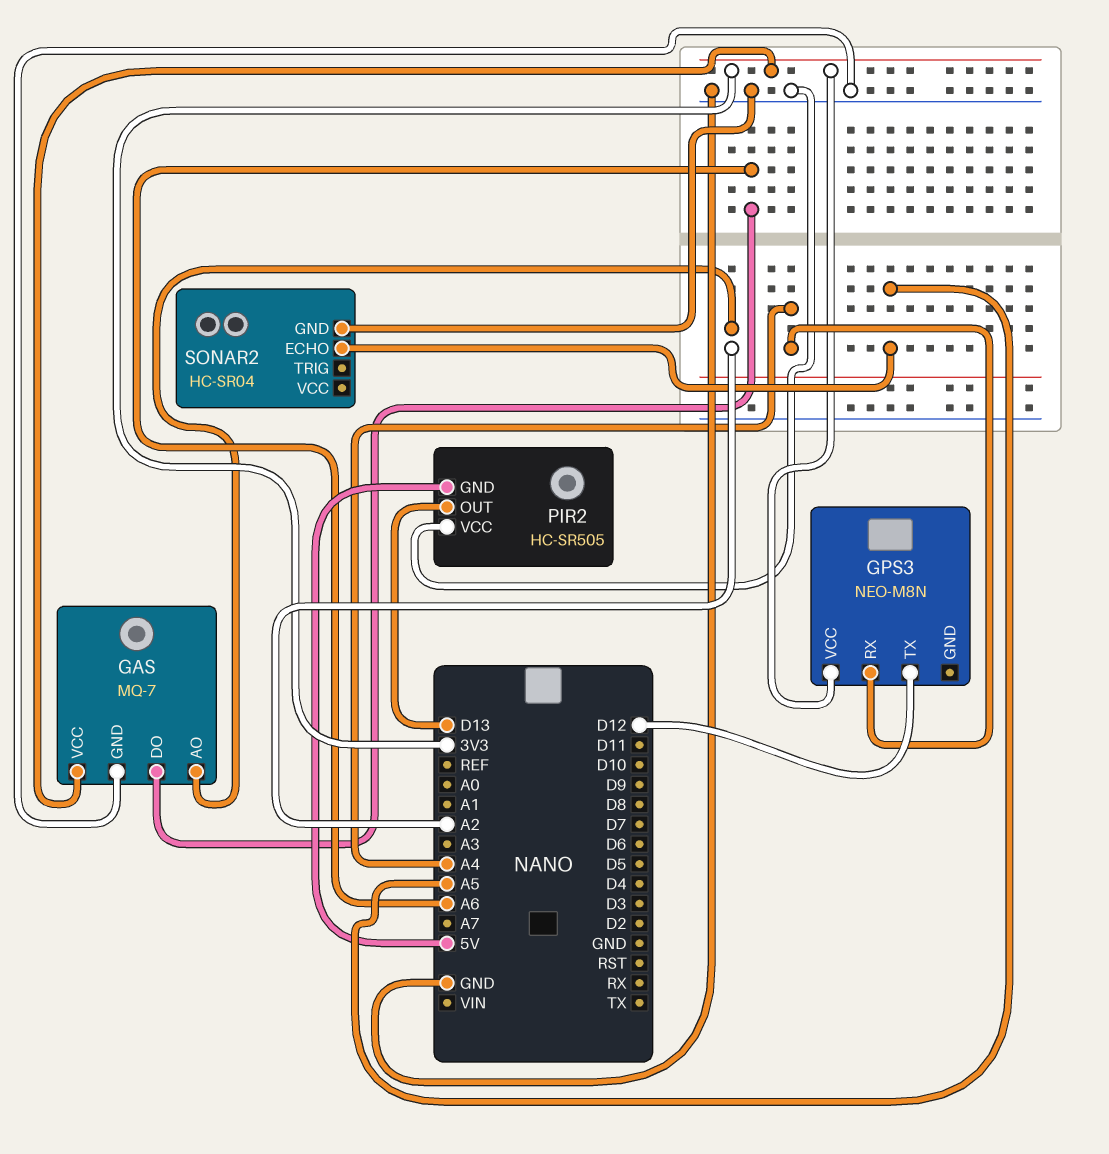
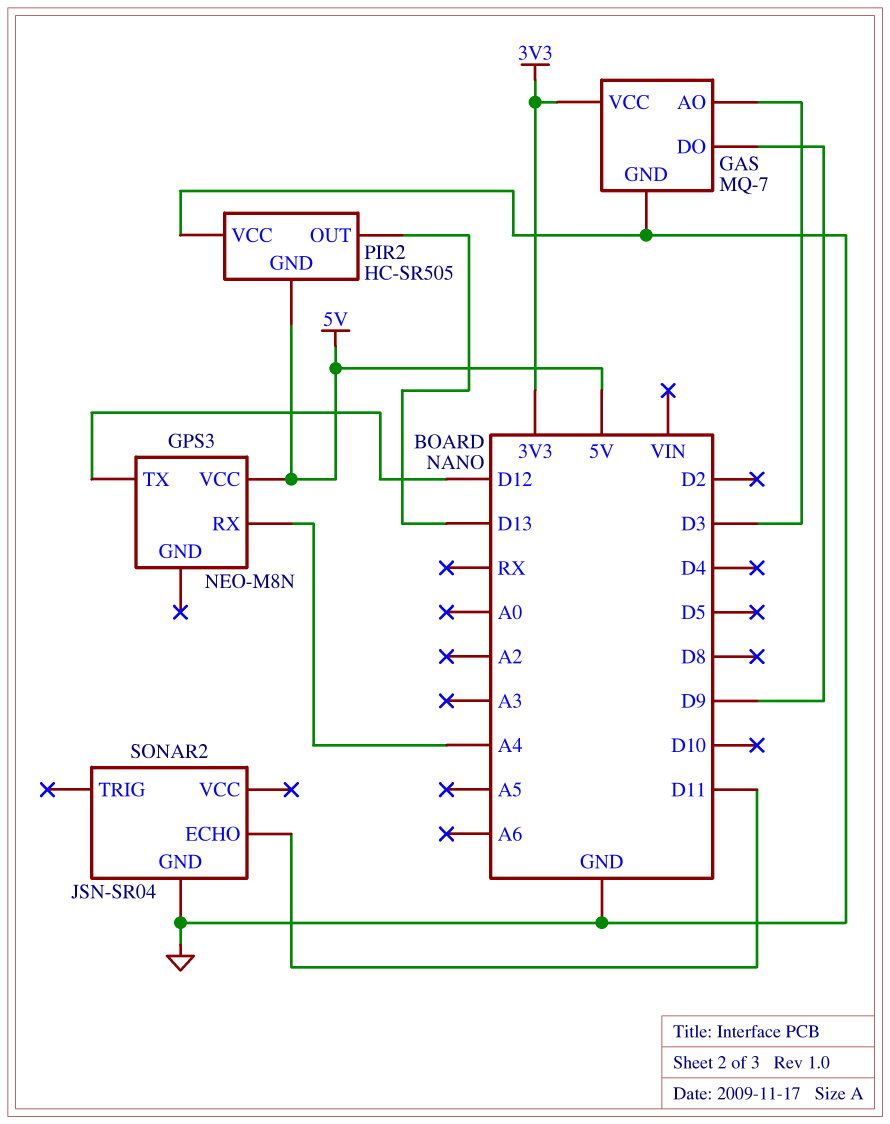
GAS pin AO: A2 -> D3
GAS pin DO: A6 -> D9
GPS3 pin VCC: 3V3 -> 5V
SONAR2: HC-SR04 -> JSN-SR04
SONAR2 pin ECHO: A5 -> D11

